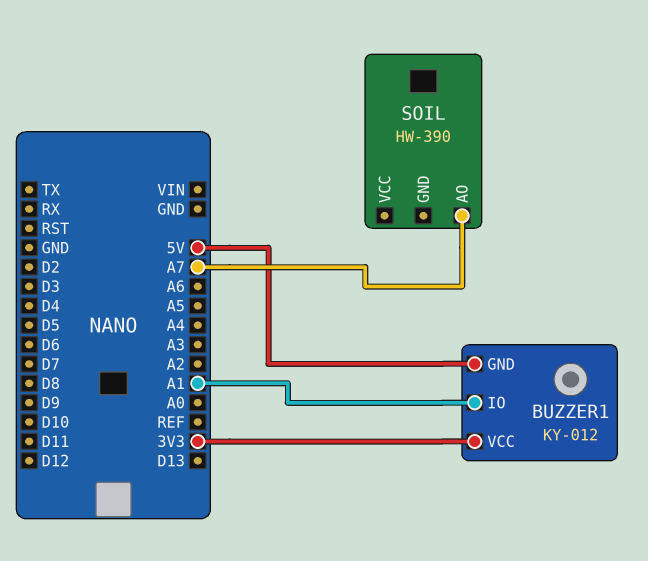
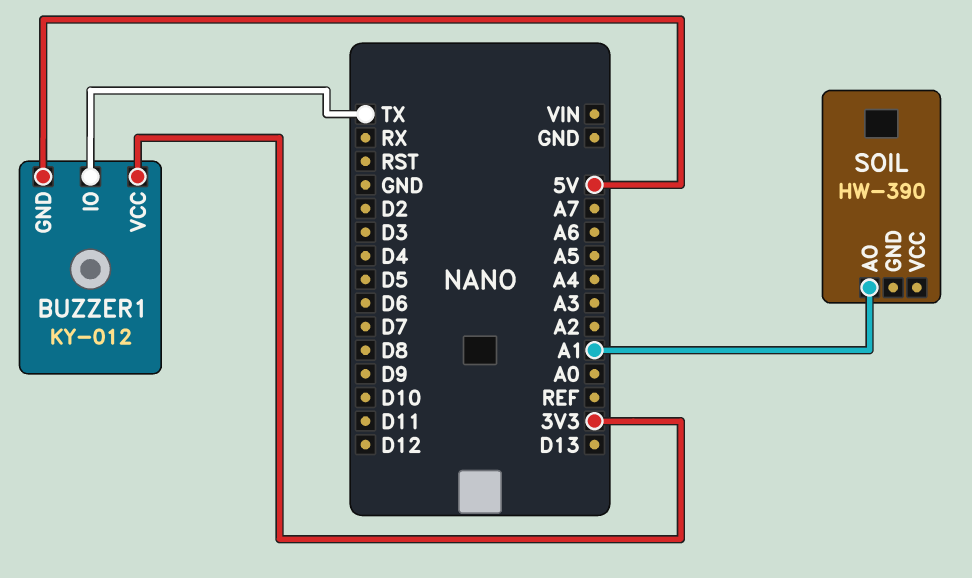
BUZZER1 pin IO: A1 -> TX
SOIL pin AO: A7 -> A1

